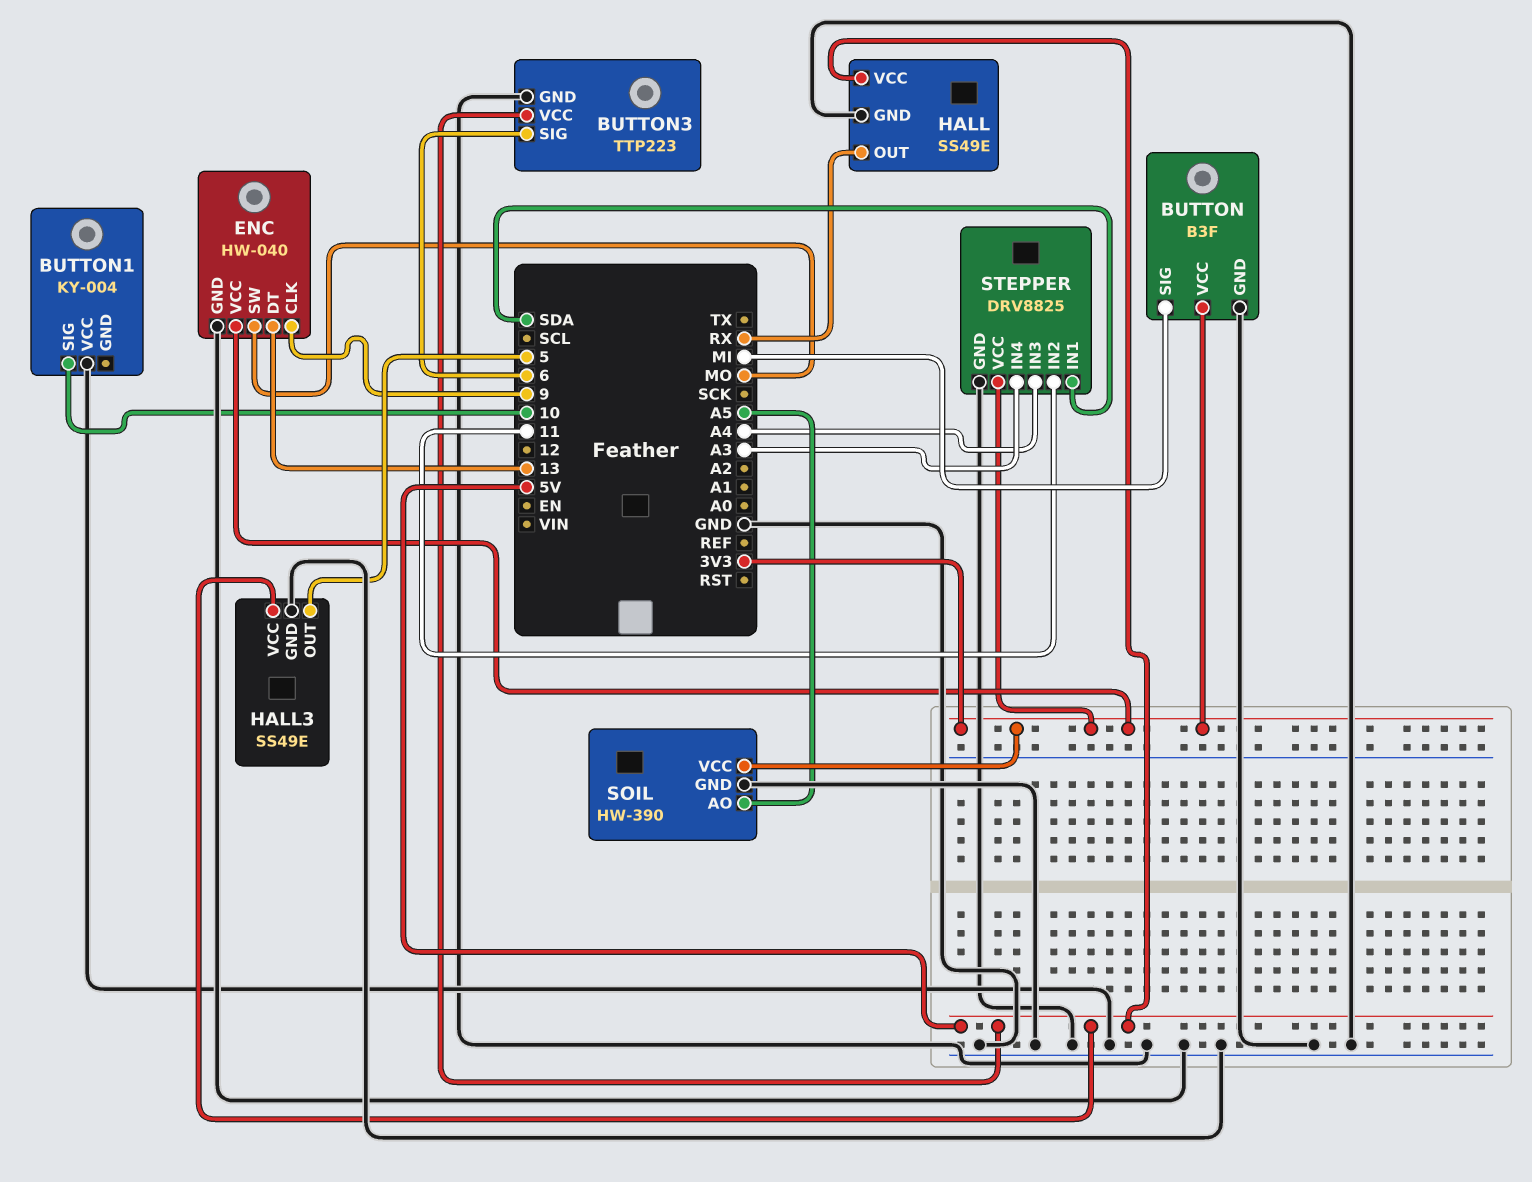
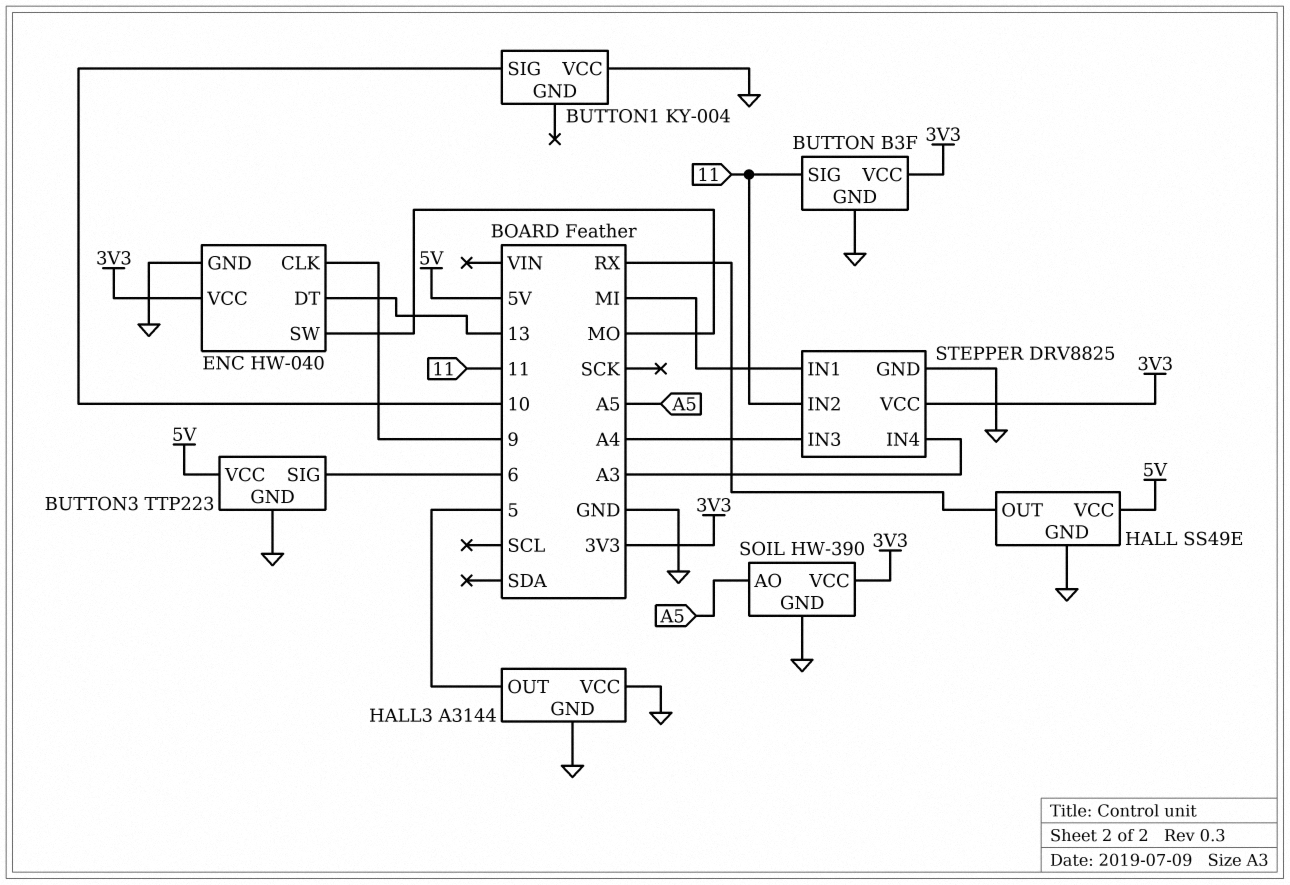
BUTTON pin SIG: MI -> 11
HALL3: SS49E -> A3144
HALL3 pin VCC: 5V -> GND
STEPPER pin IN1: SDA -> MI

